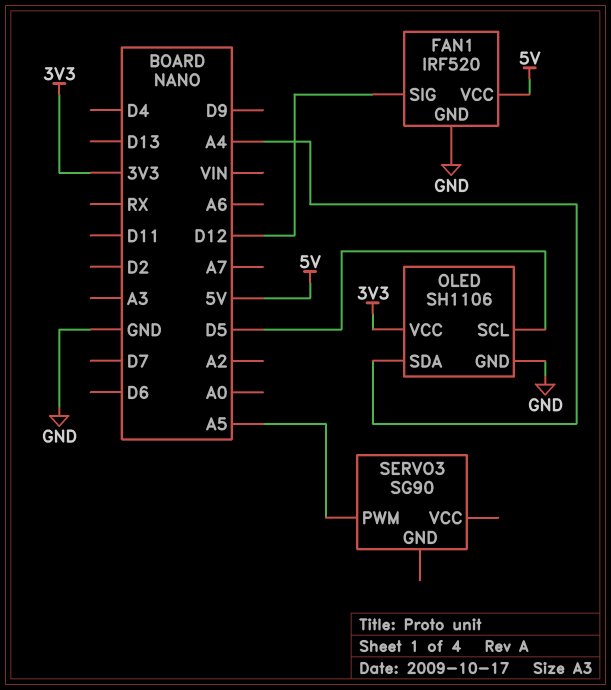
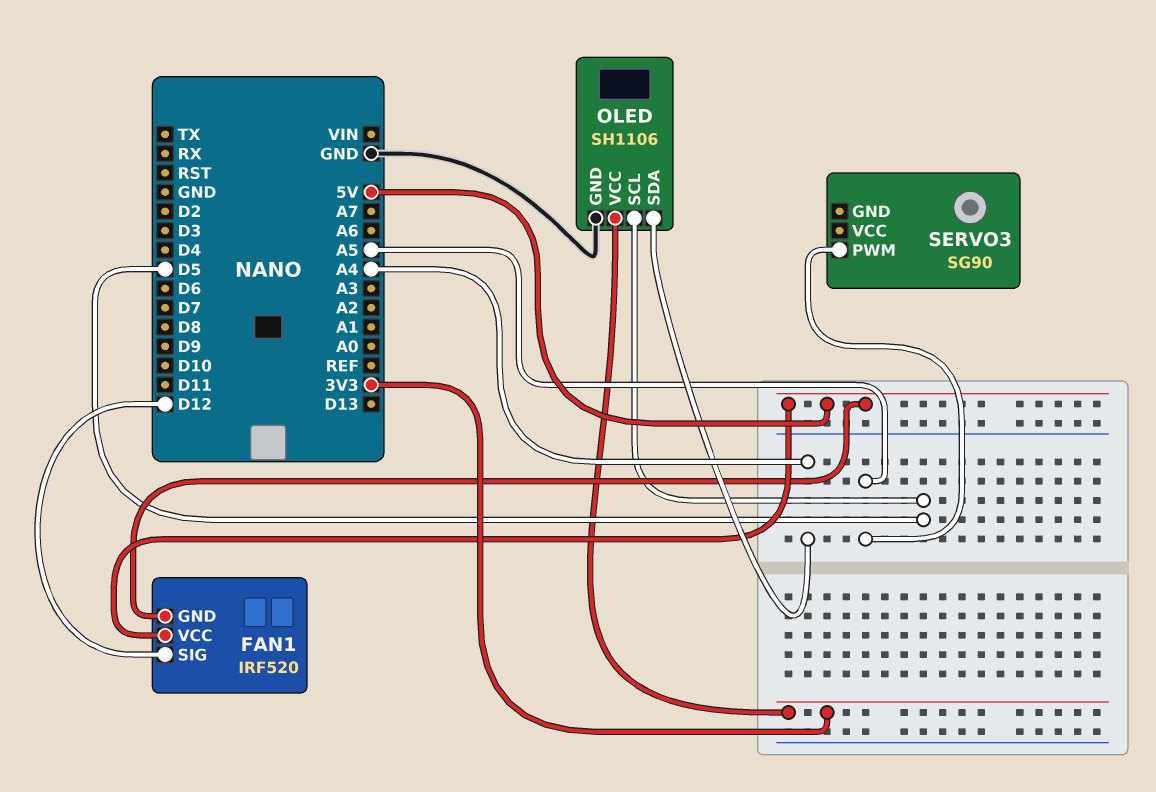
FAN1 pin GND: GND -> 5V

